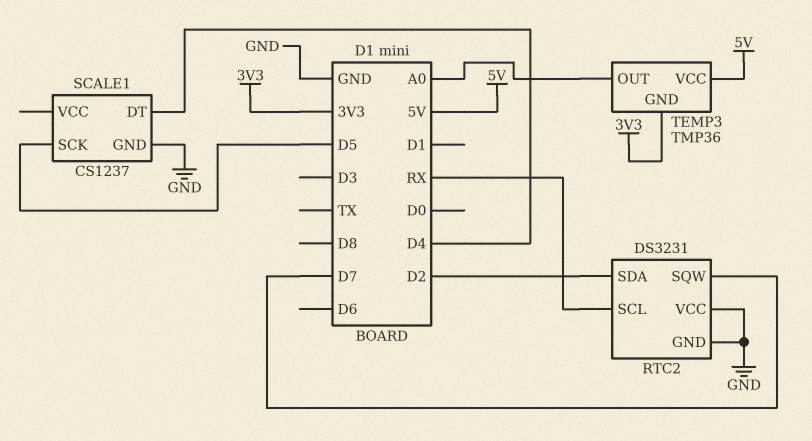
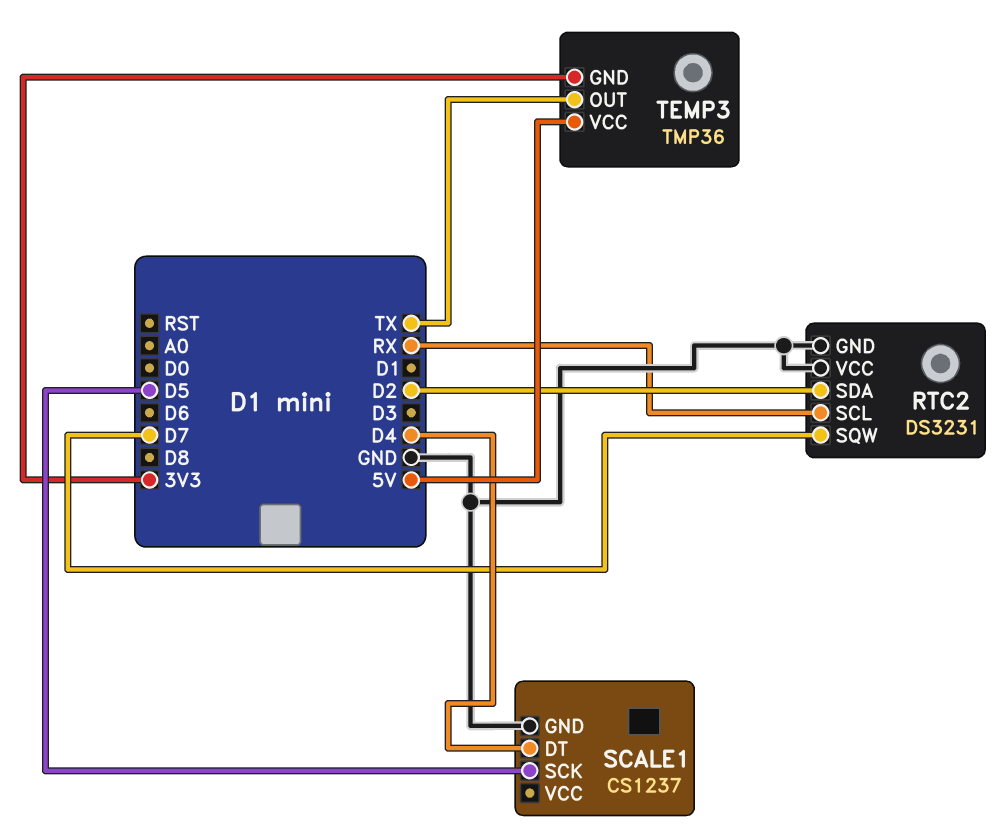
TEMP3 pin OUT: A0 -> TX

